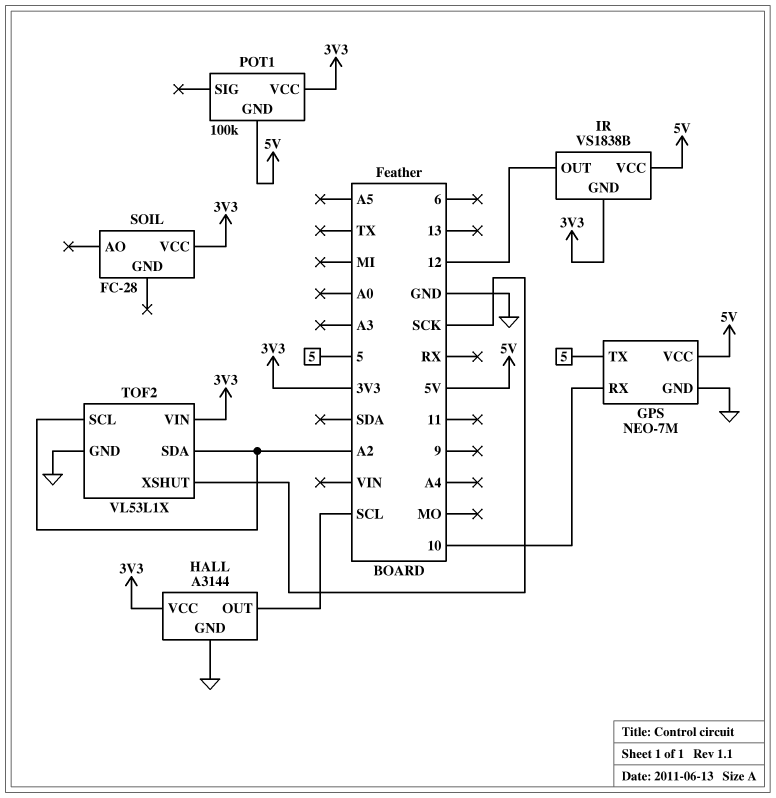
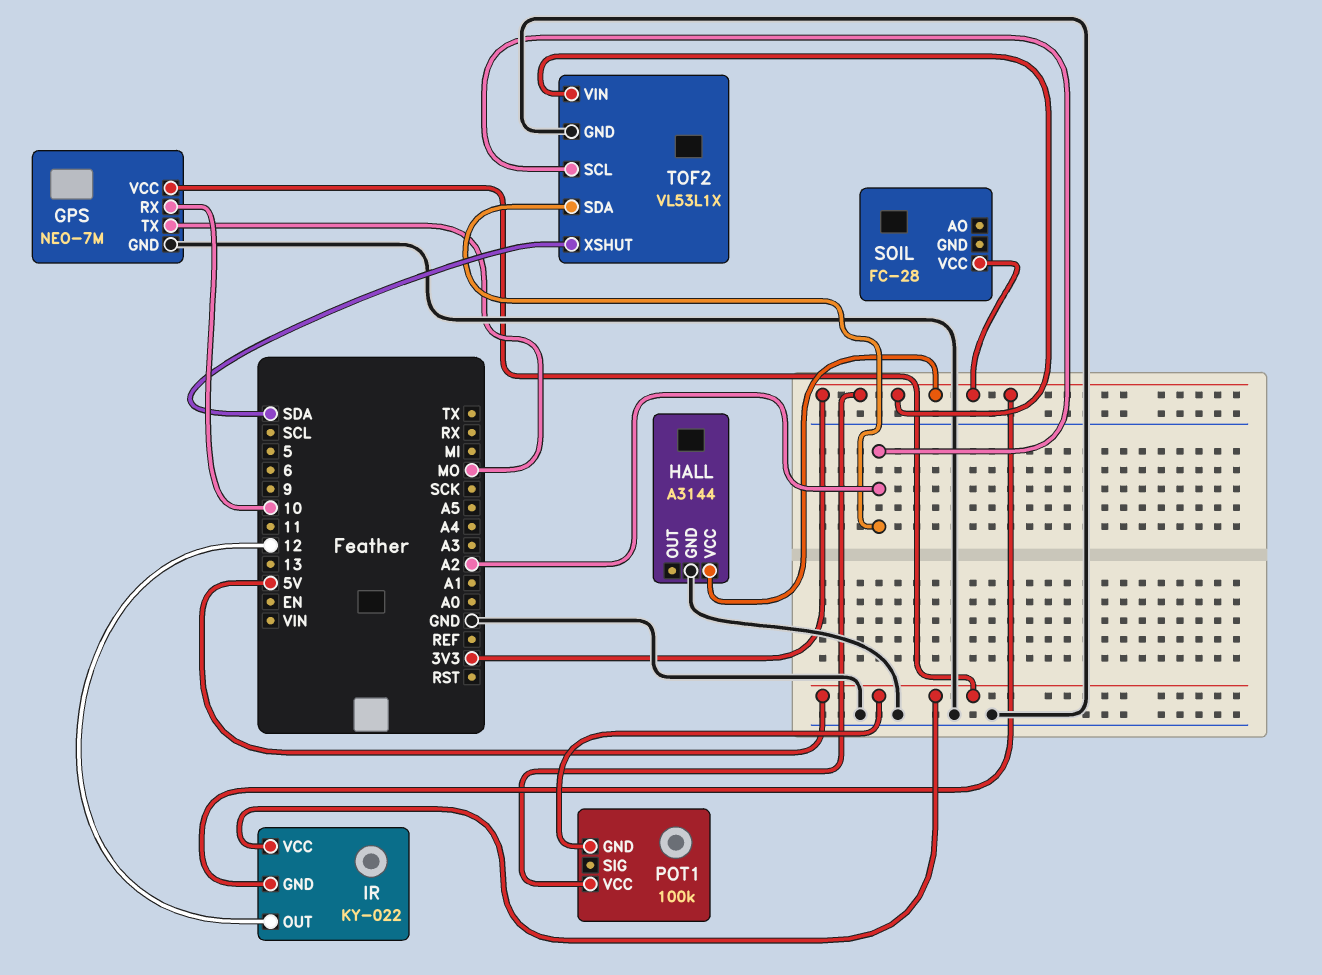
GPS pin TX: 5 -> MO
HALL pin OUT: SCL -> none
IR: VS1838B -> KY-022
TOF2 pin XSHUT: SCK -> SDA

